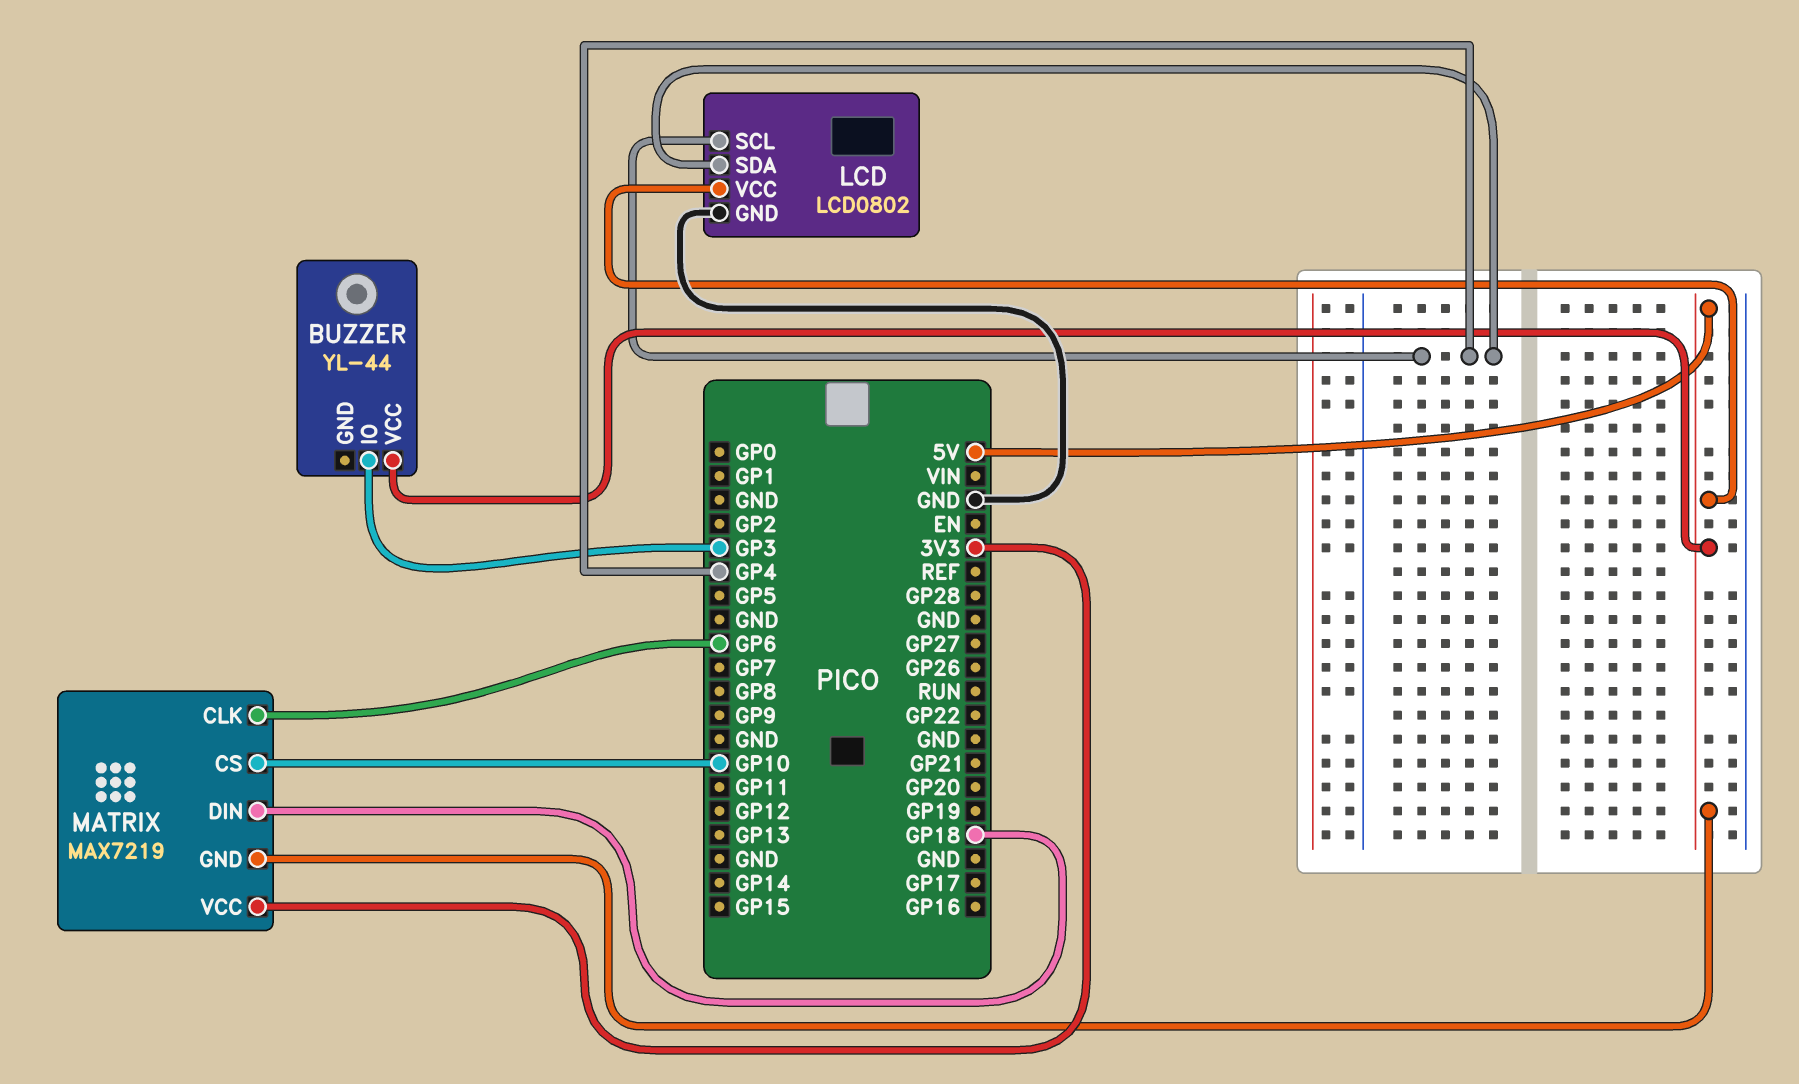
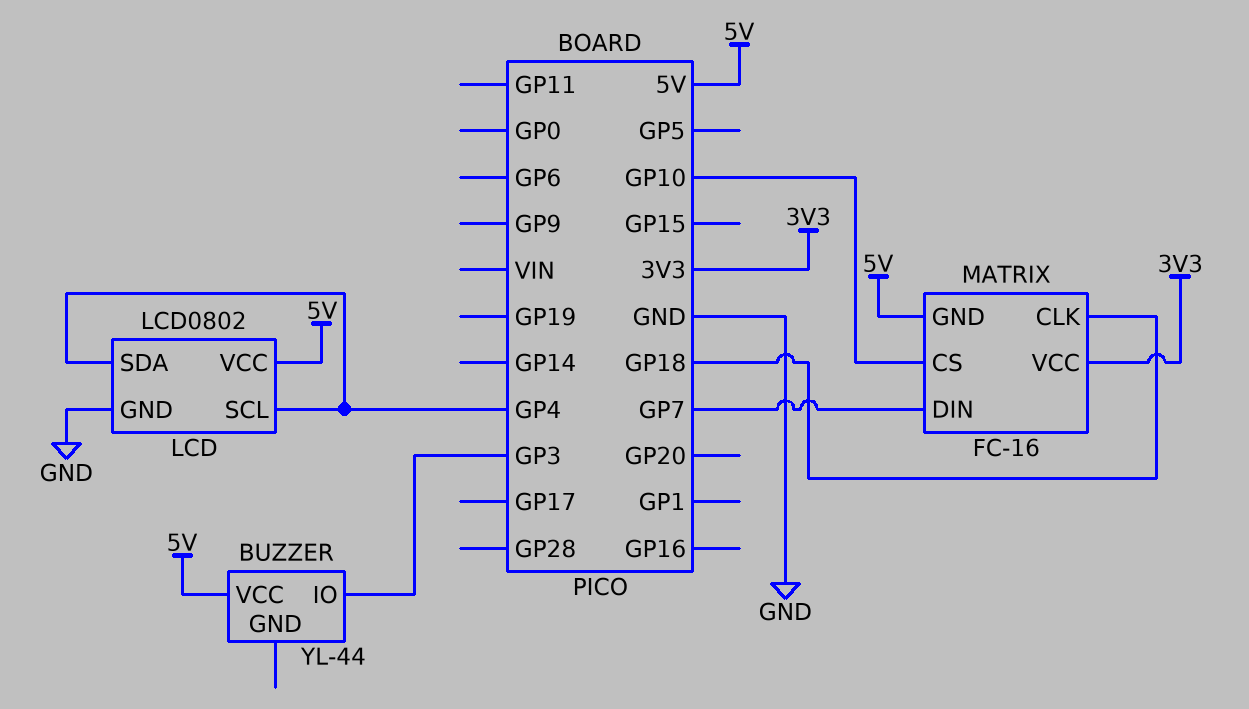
MATRIX: MAX7219 -> FC-16
MATRIX pin CLK: GP6 -> GP18
MATRIX pin DIN: GP18 -> GP7

